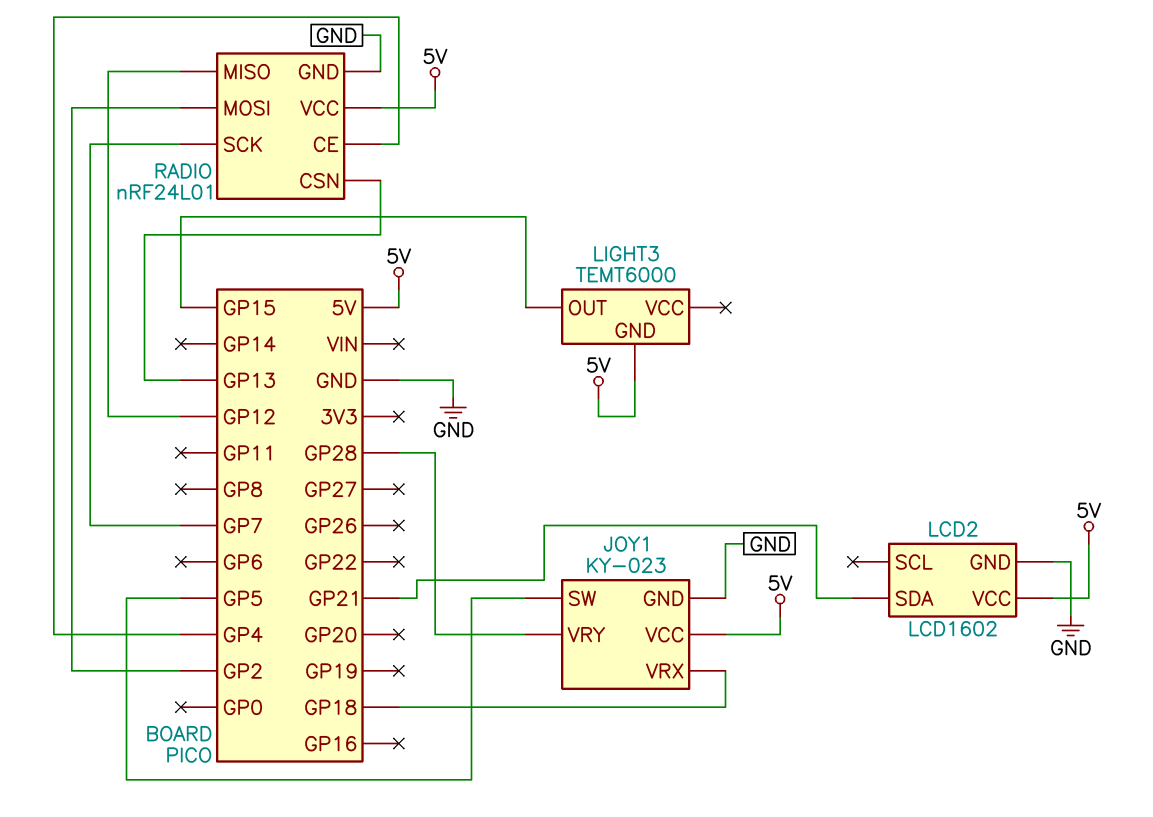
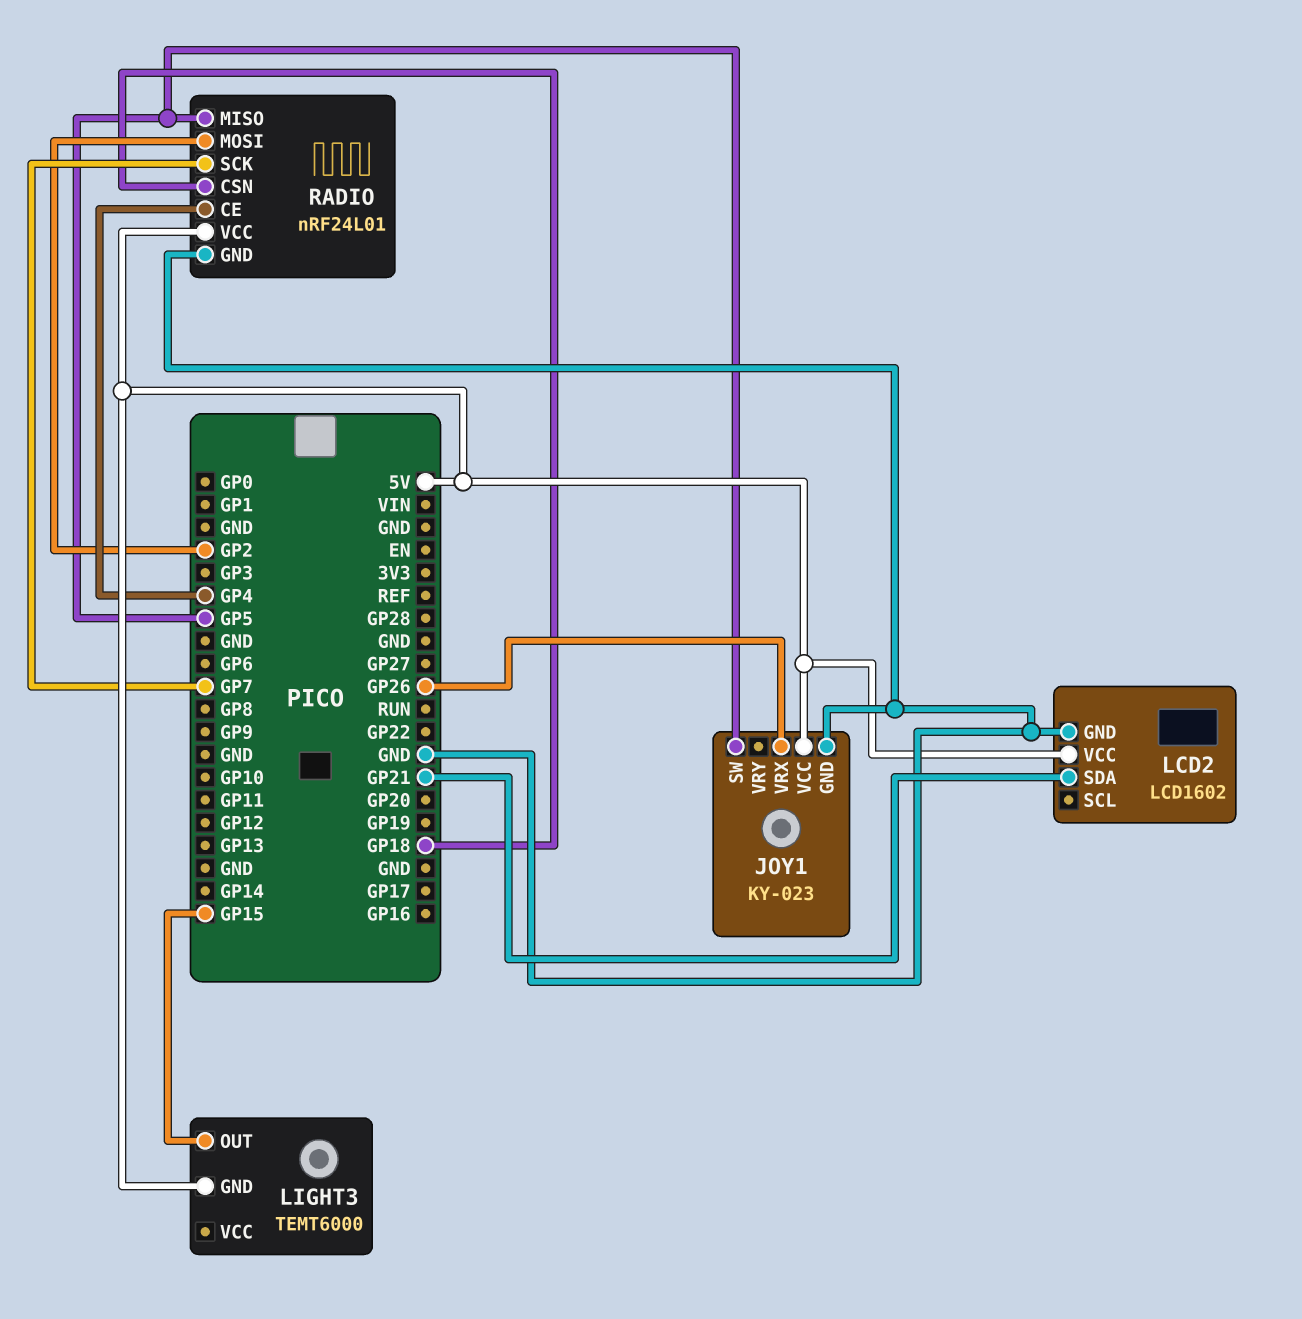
JOY1 pin VRX: GP18 -> GP26
JOY1 pin VRY: GP28 -> none
RADIO pin CSN: GP13 -> GP18
RADIO pin MISO: GP12 -> GP5

